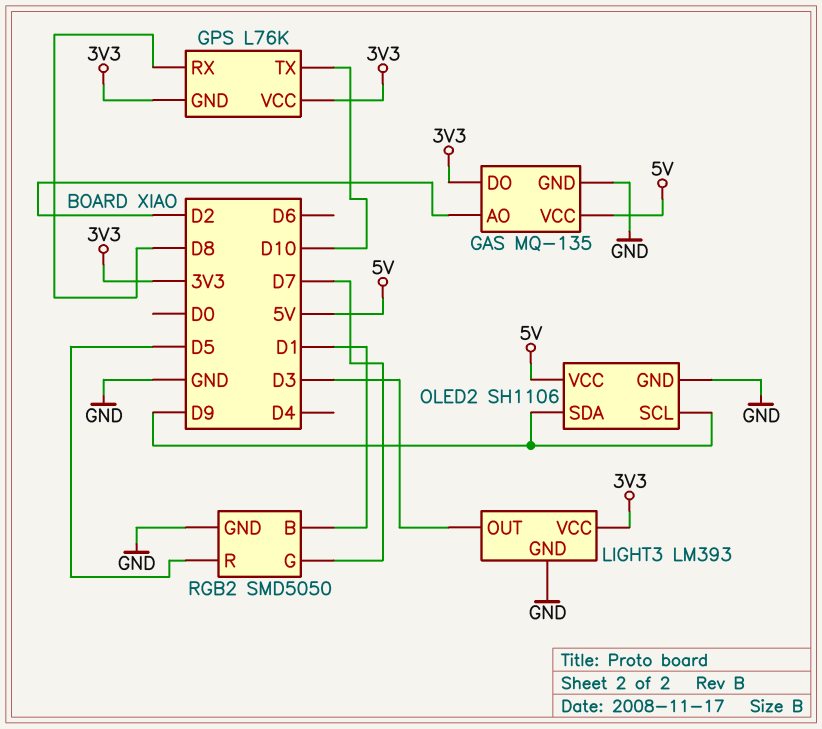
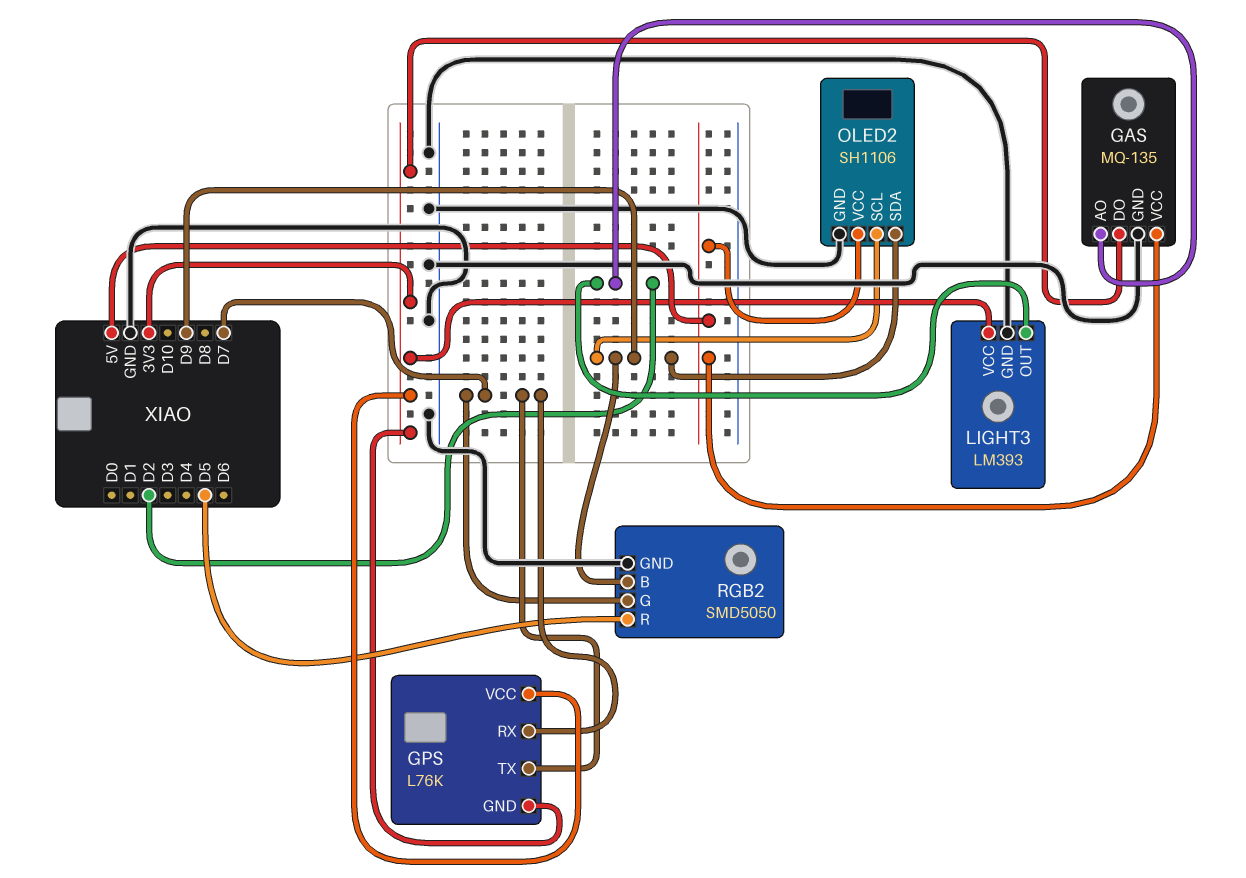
GPS pin RX: D8 -> D7
GPS pin TX: D10 -> D7
LIGHT3 pin OUT: D3 -> D2
RGB2 pin B: D1 -> D9

